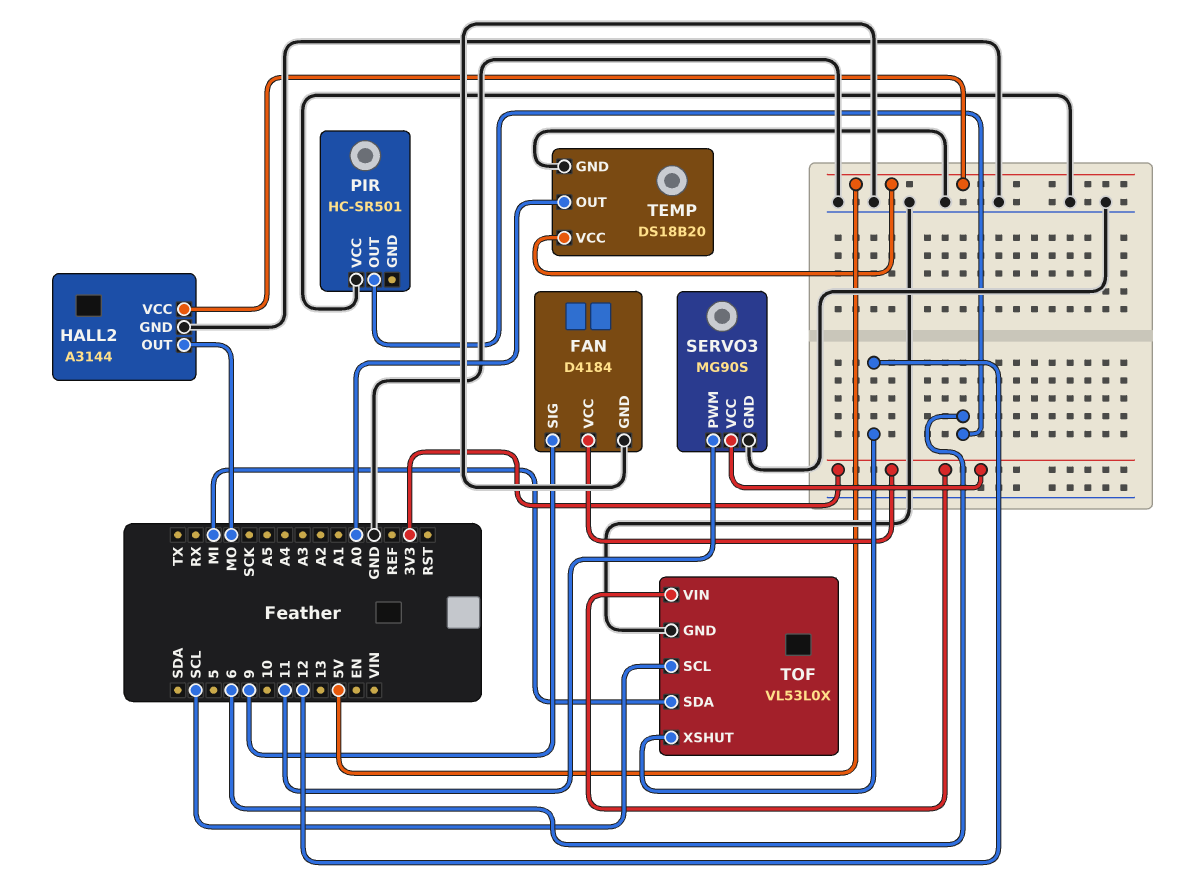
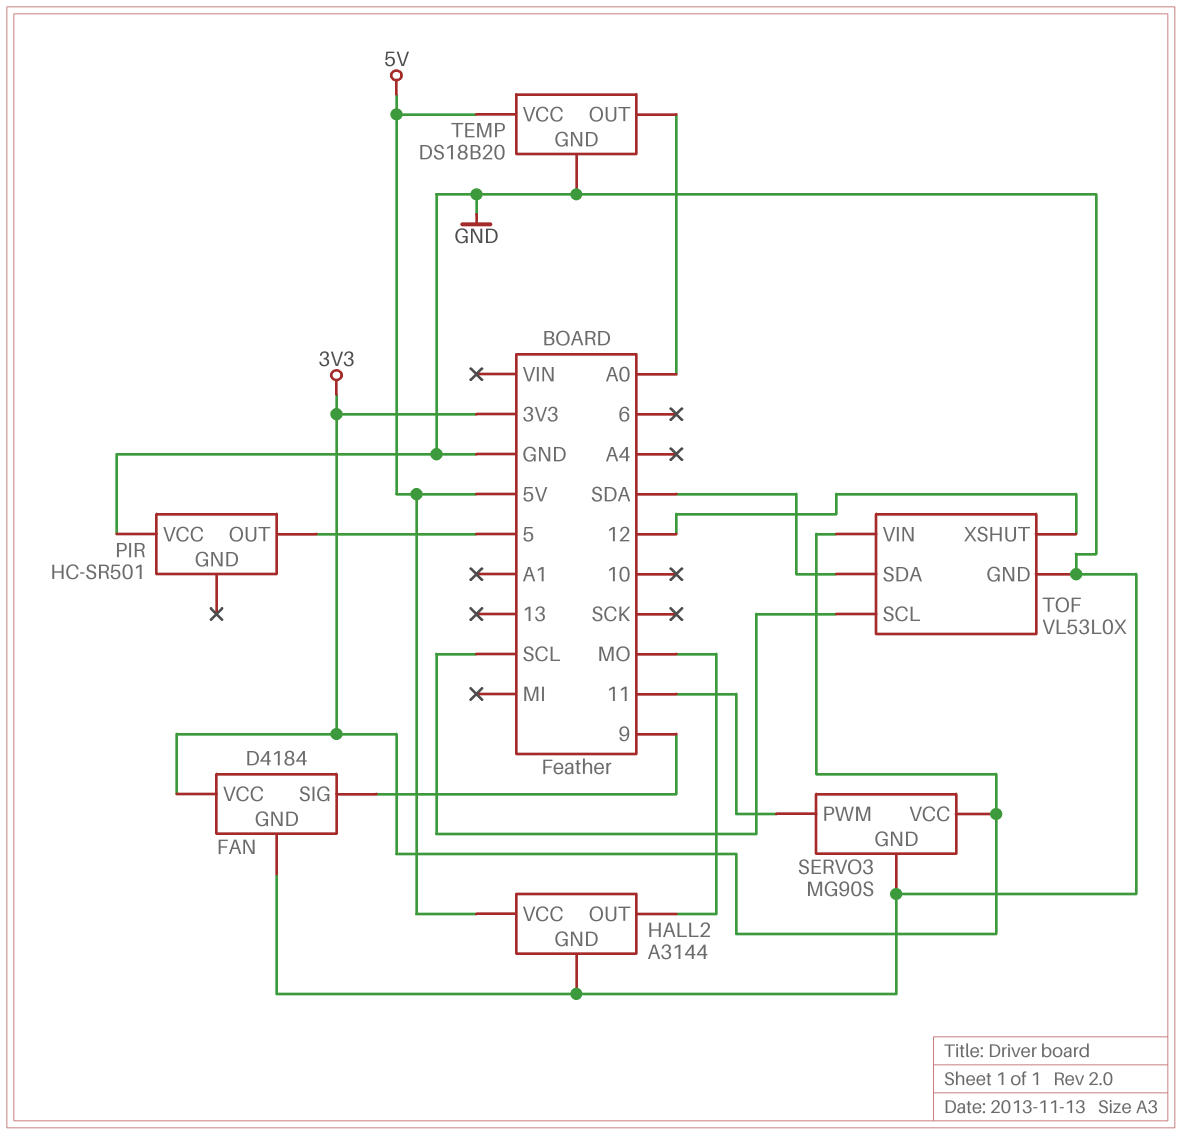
PIR pin OUT: 6 -> 5
TOF pin SDA: MI -> SDA

